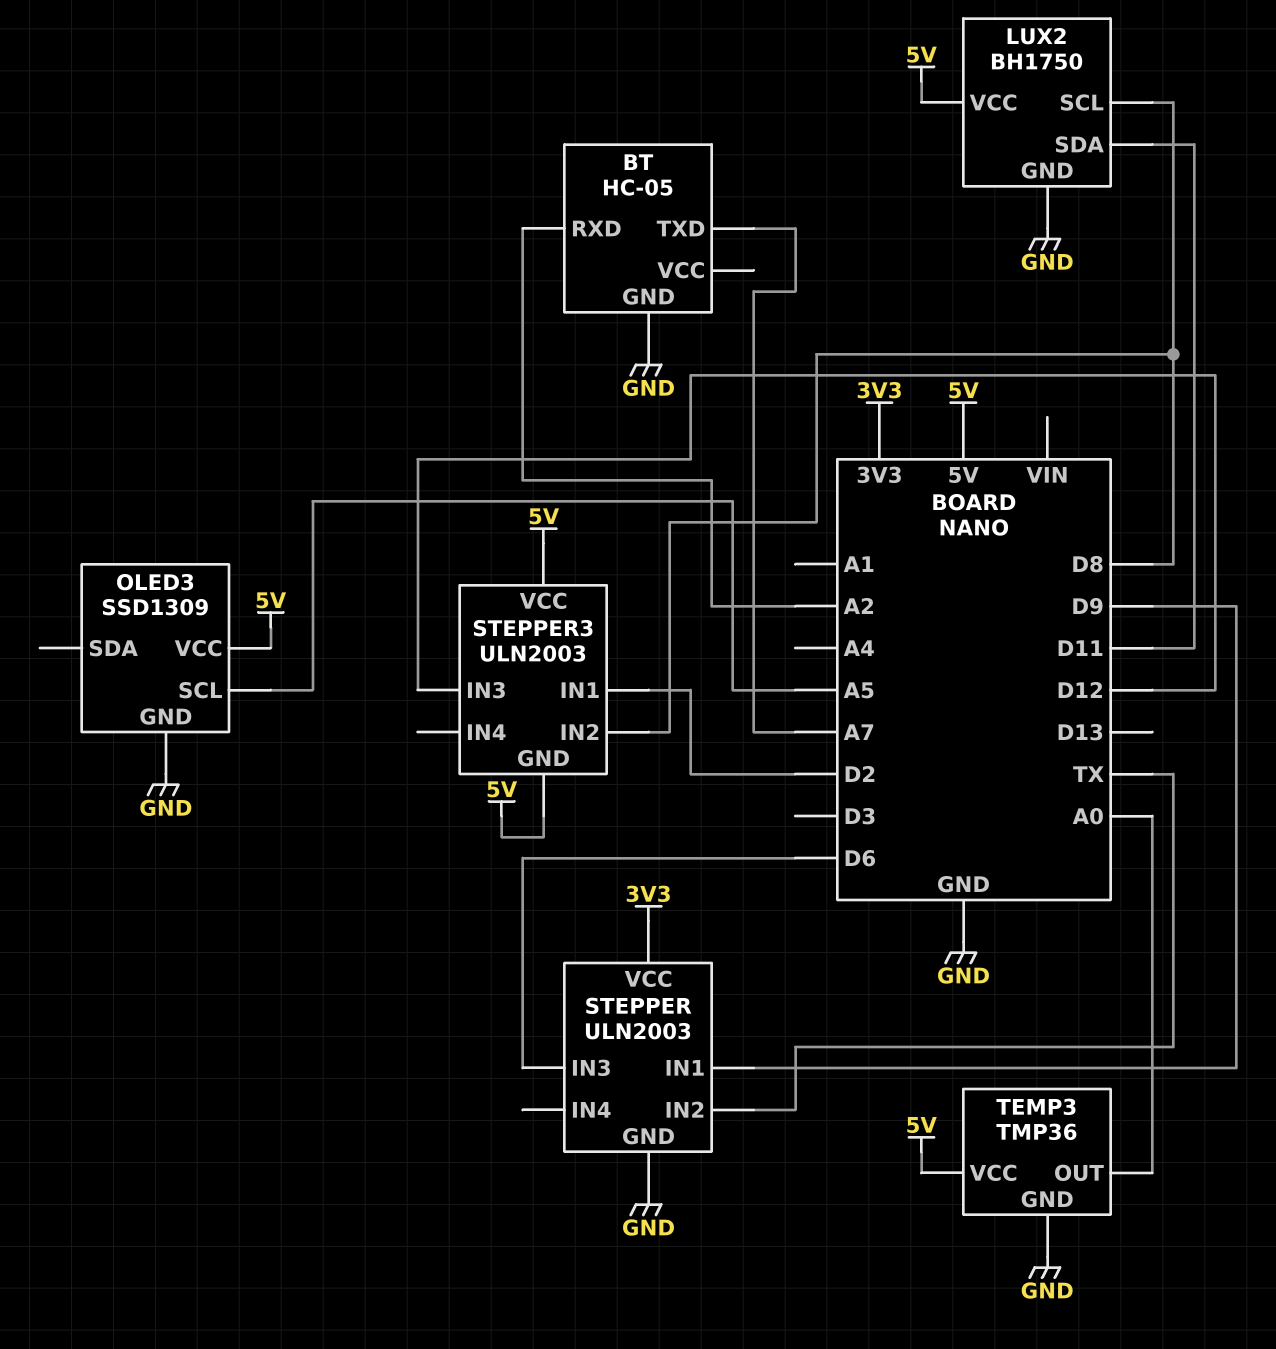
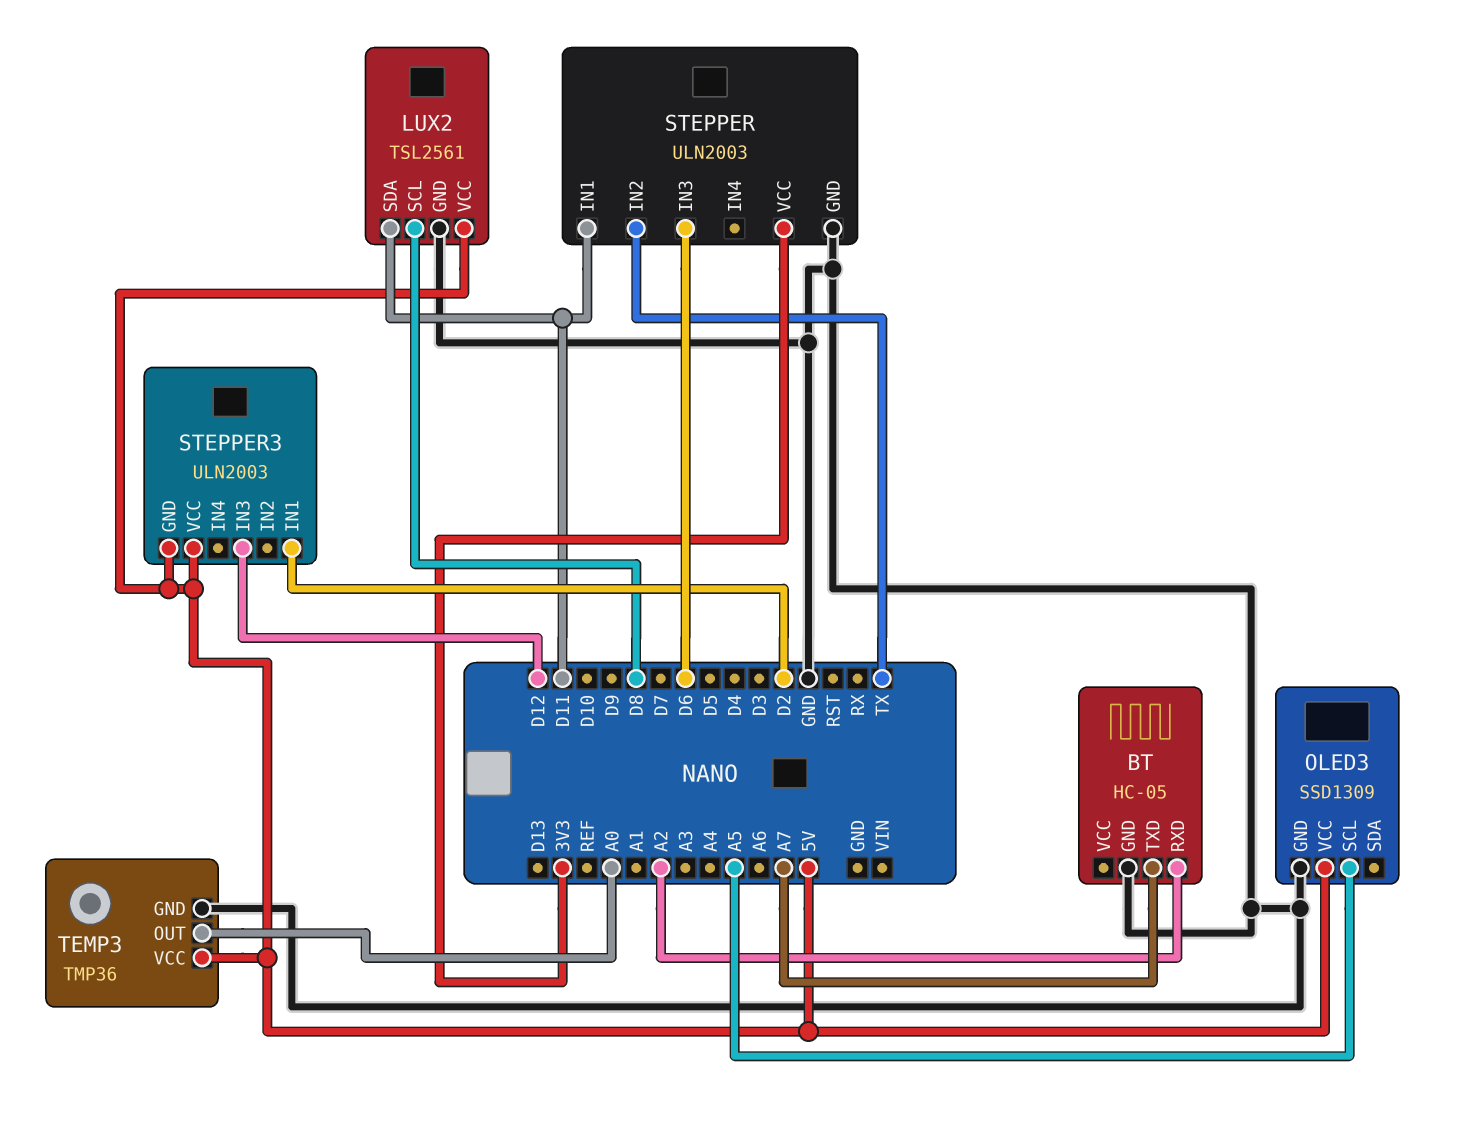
LUX2: BH1750 -> TSL2561
STEPPER pin IN1: D9 -> D11
STEPPER3 pin IN2: D8 -> none

